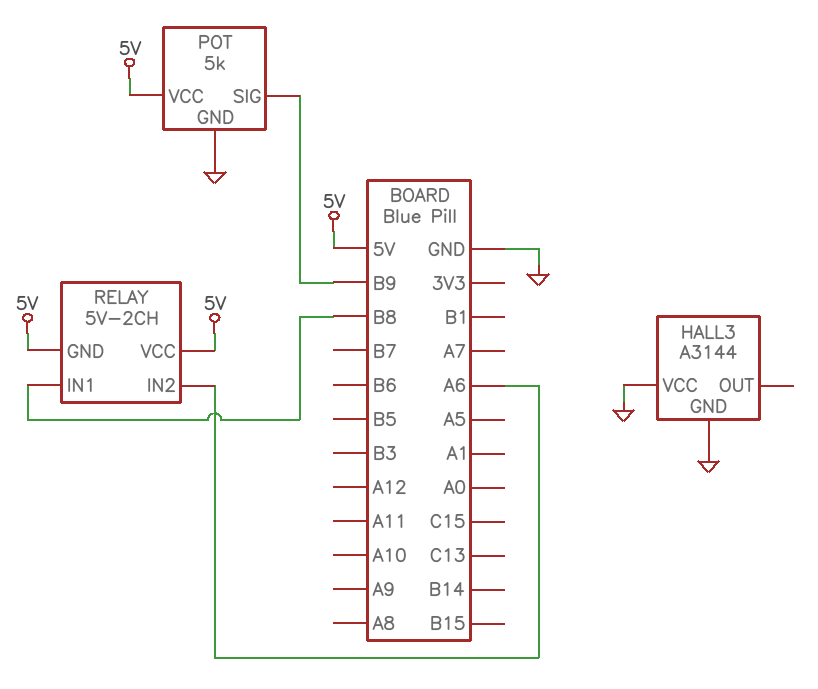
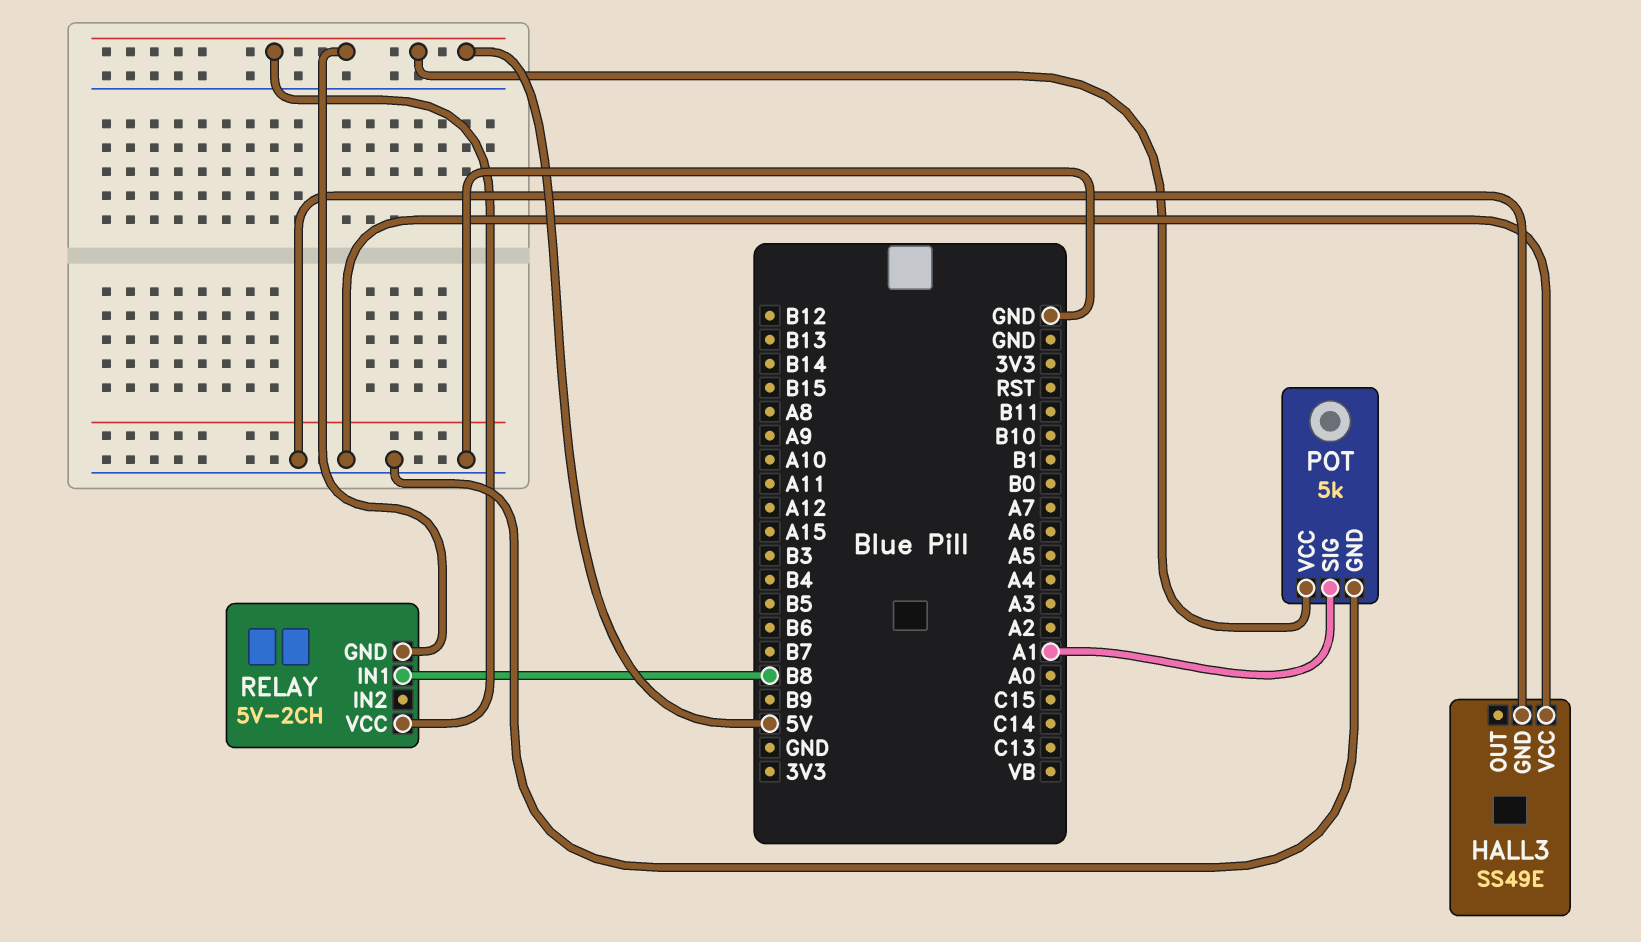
HALL3: A3144 -> SS49E
POT pin SIG: B9 -> A1
RELAY pin IN2: A6 -> none

